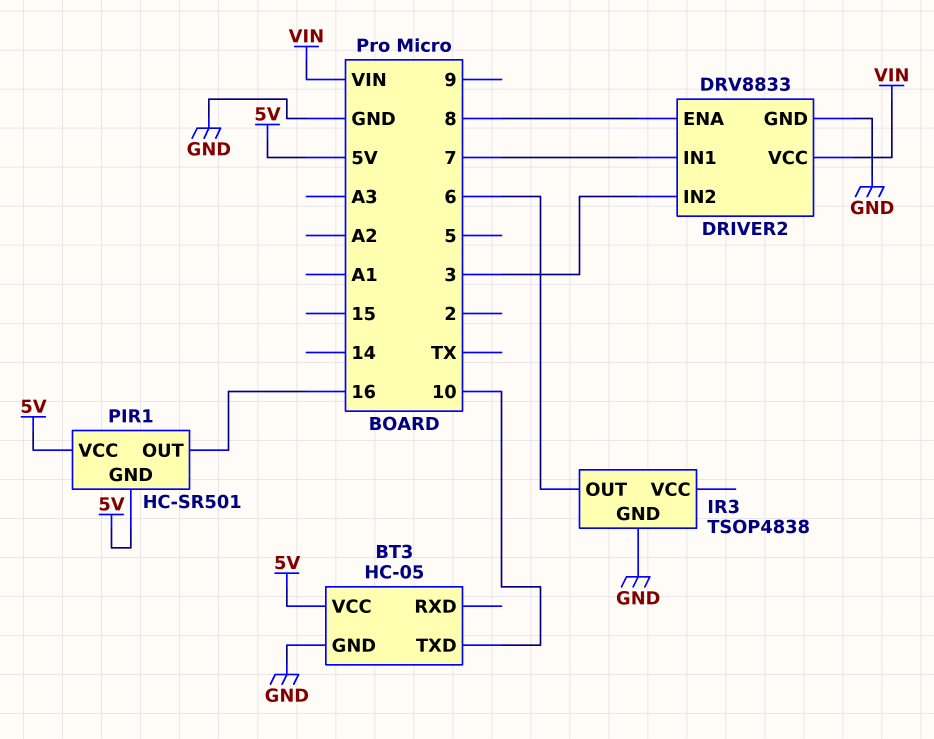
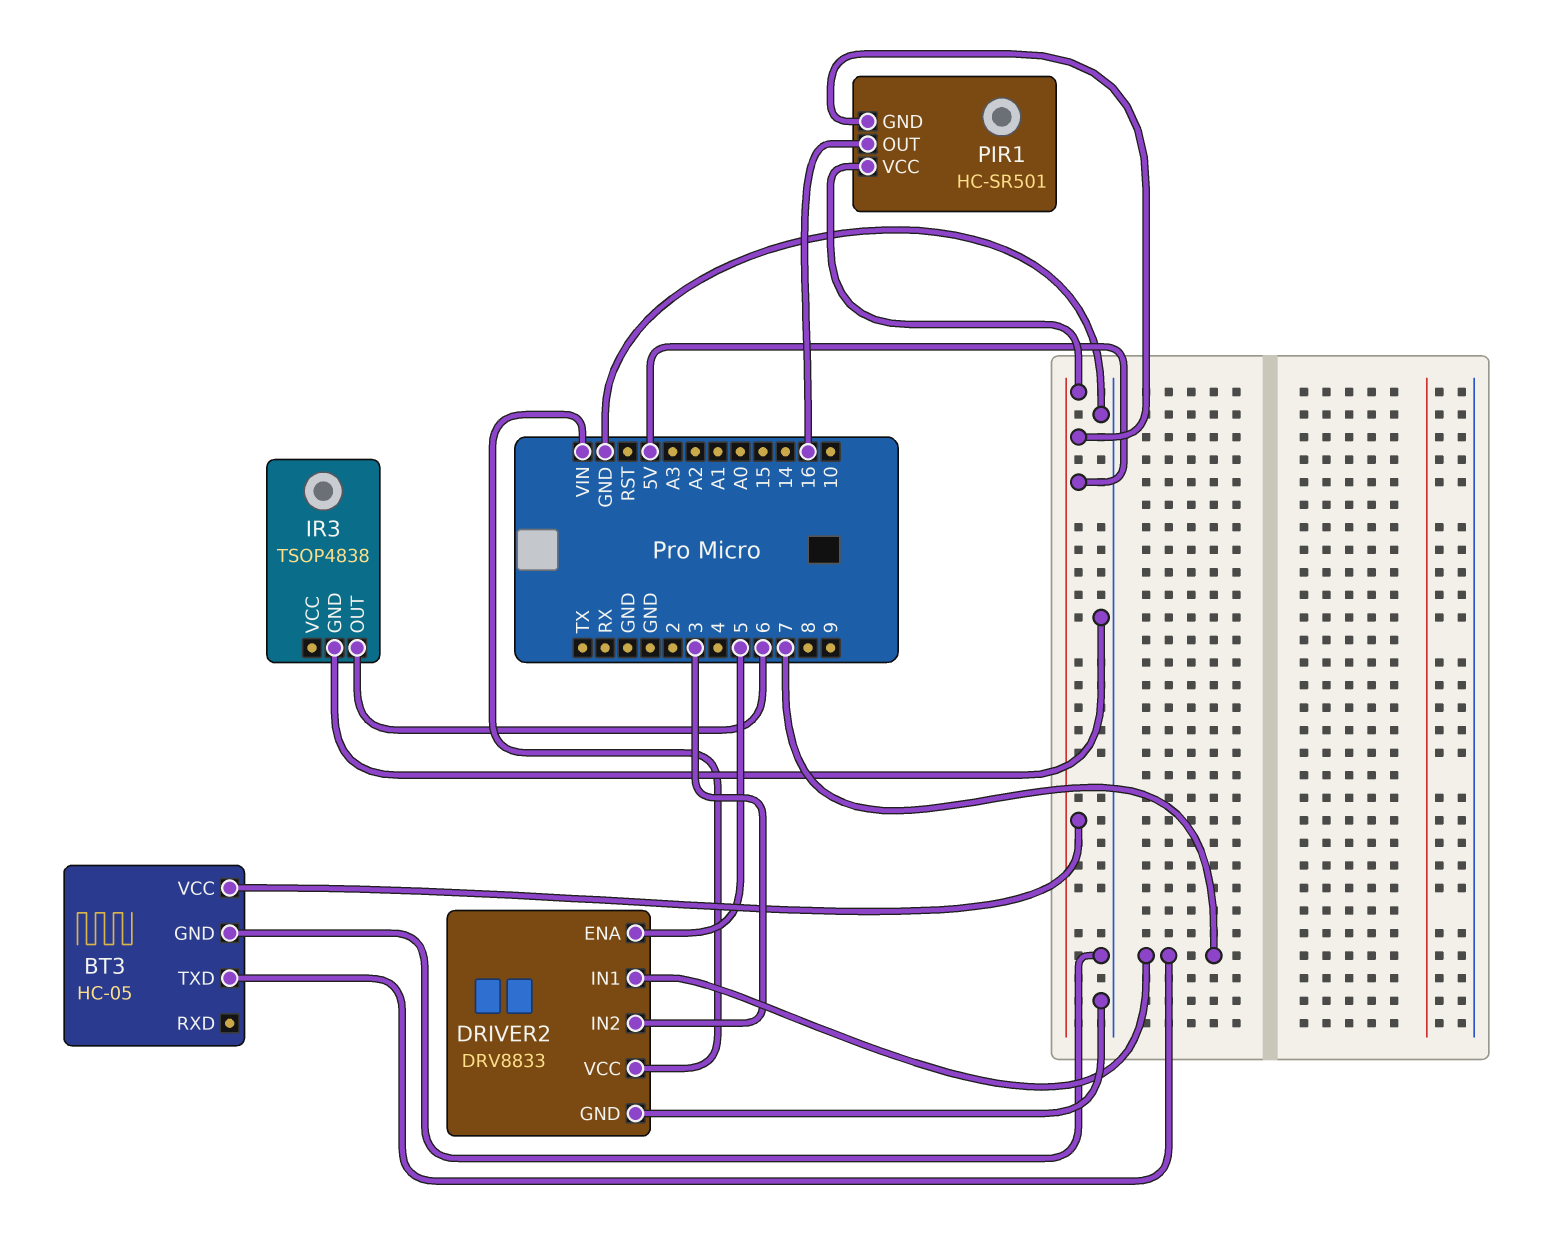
BT3 pin TXD: 10 -> 7
DRIVER2 pin ENA: 8 -> 5

